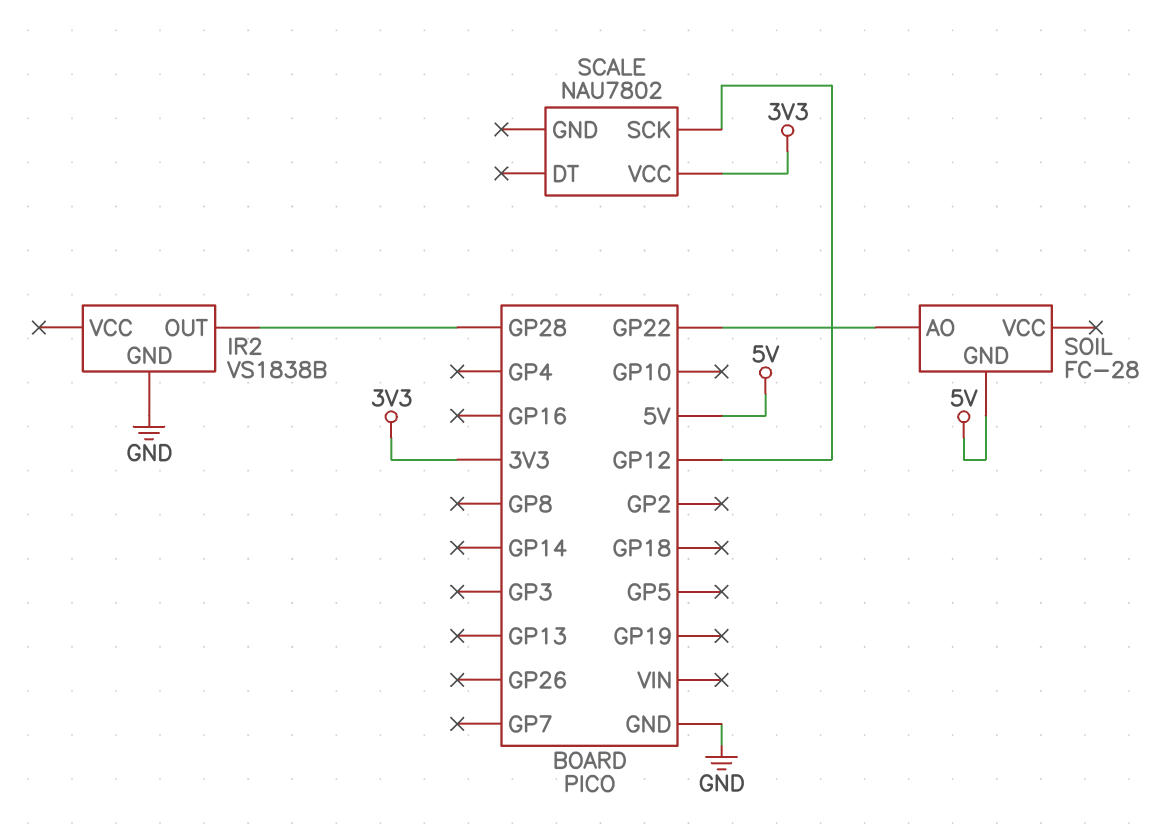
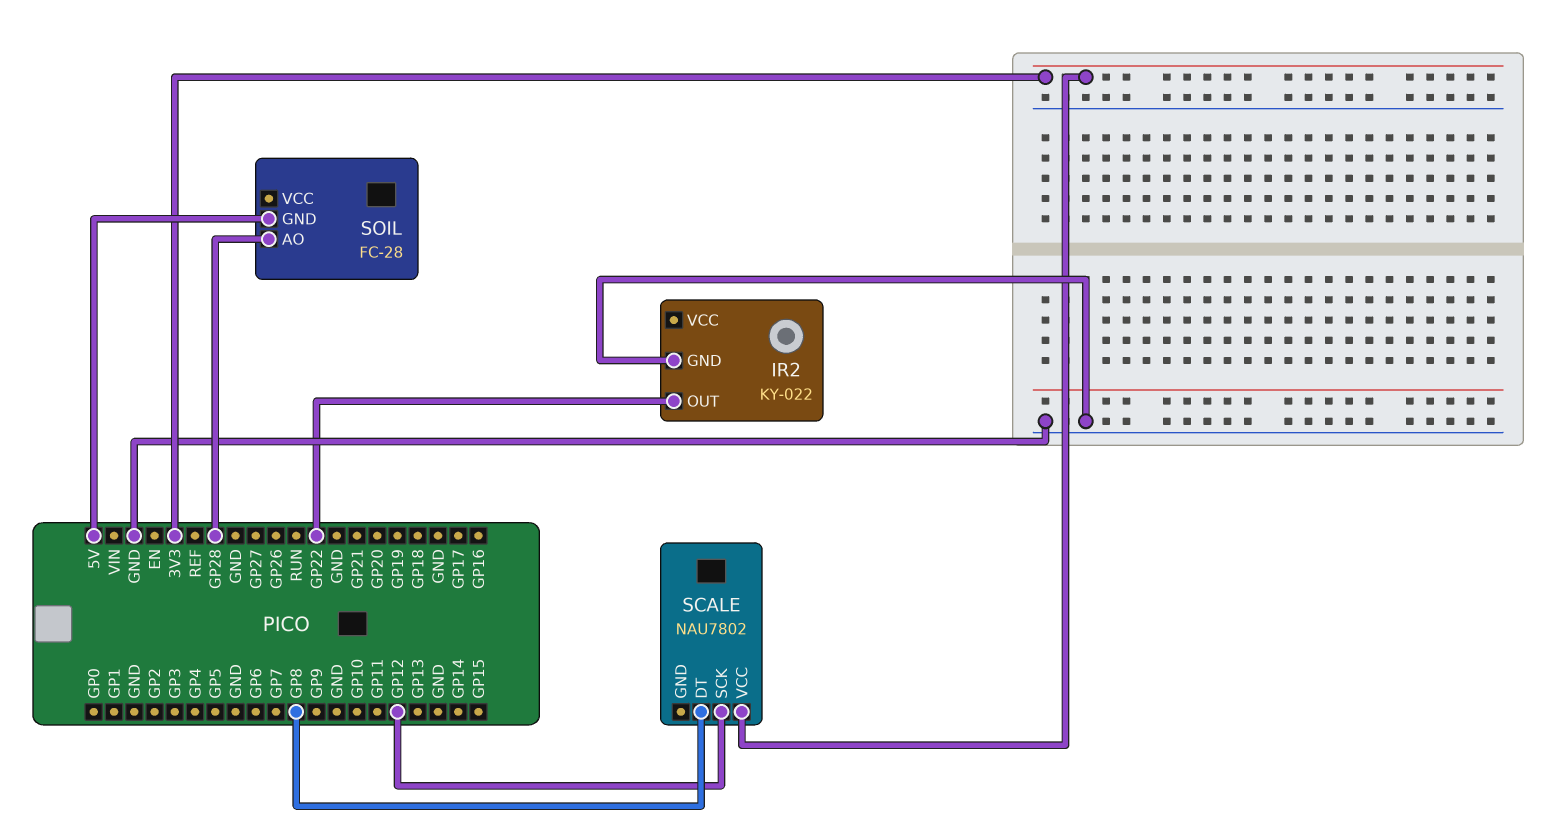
IR2: VS1838B -> KY-022
IR2 pin OUT: GP28 -> GP22
SCALE pin DT: none -> GP8
SOIL pin AO: GP22 -> GP28

